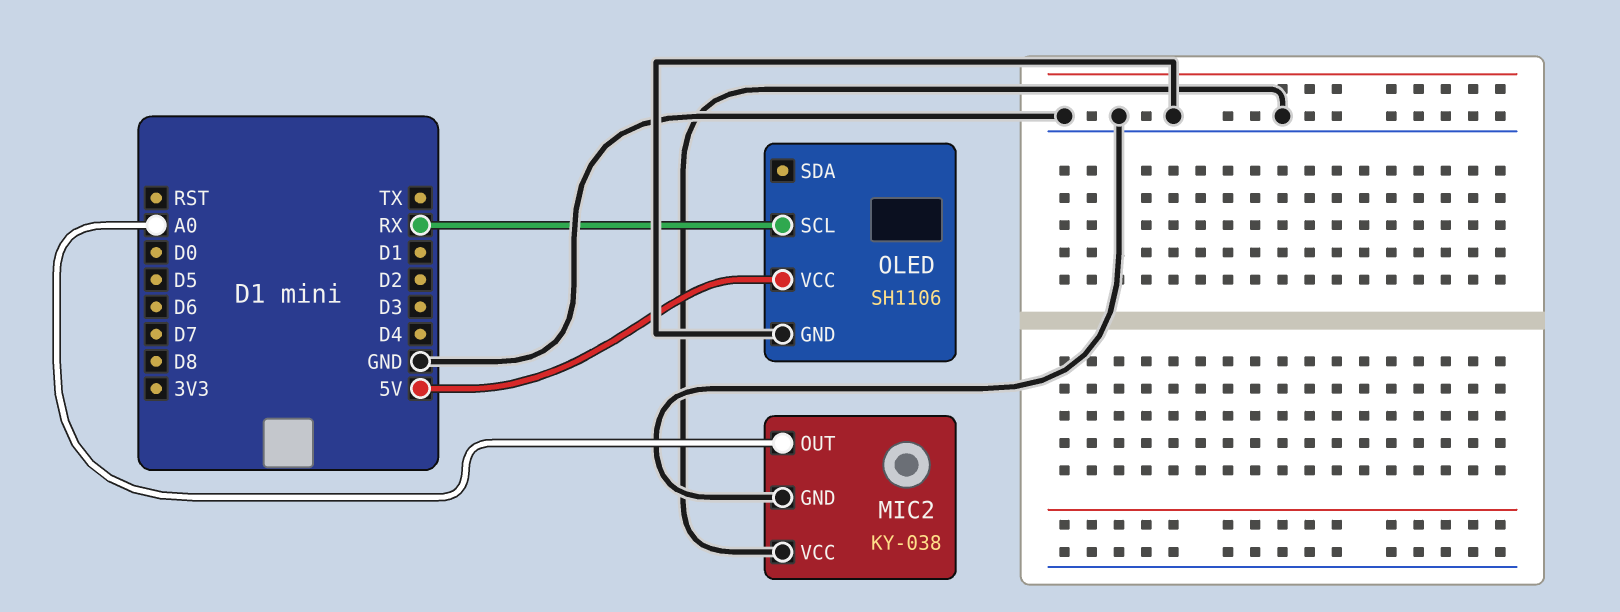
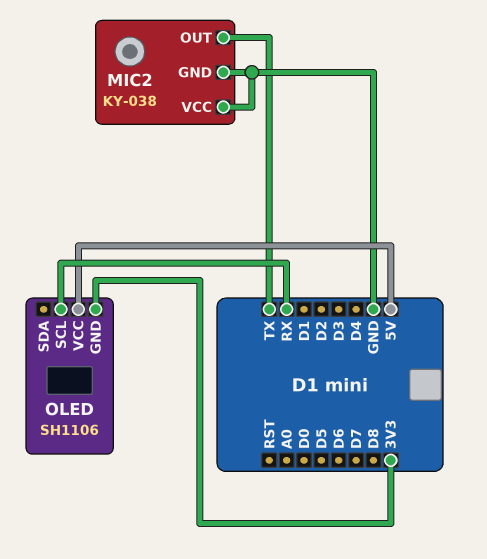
MIC2 pin OUT: A0 -> TX
OLED pin GND: GND -> 3V3

